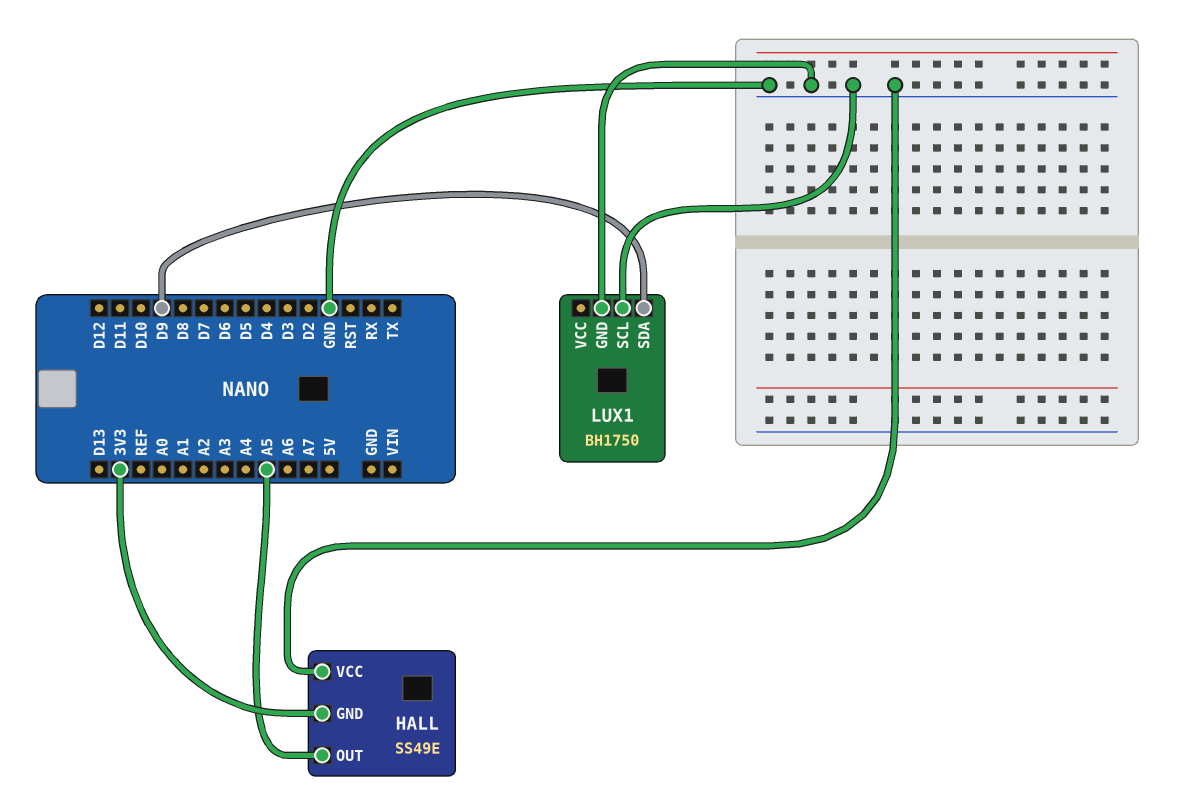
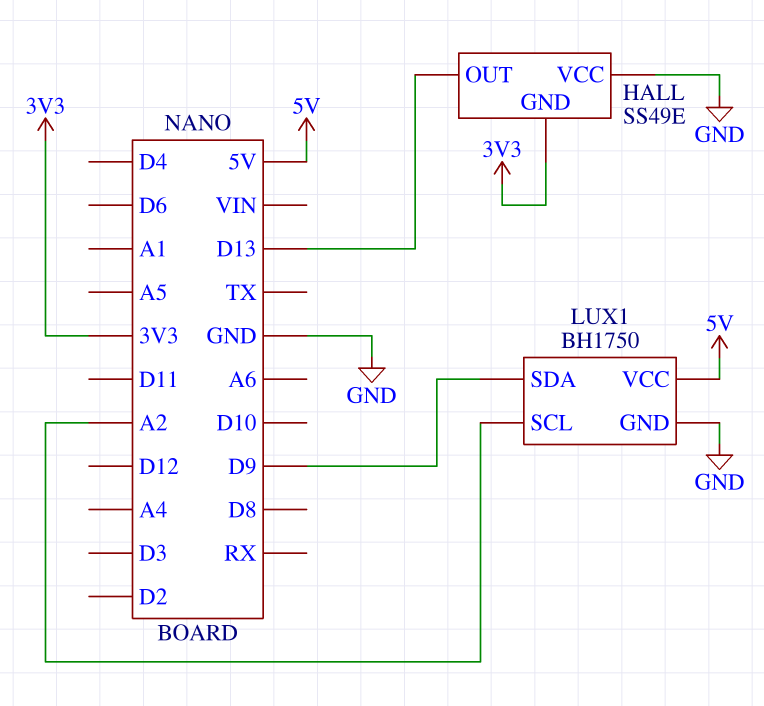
HALL pin OUT: A5 -> D13
LUX1 pin SCL: GND -> A2
LUX1 pin VCC: none -> 5V

